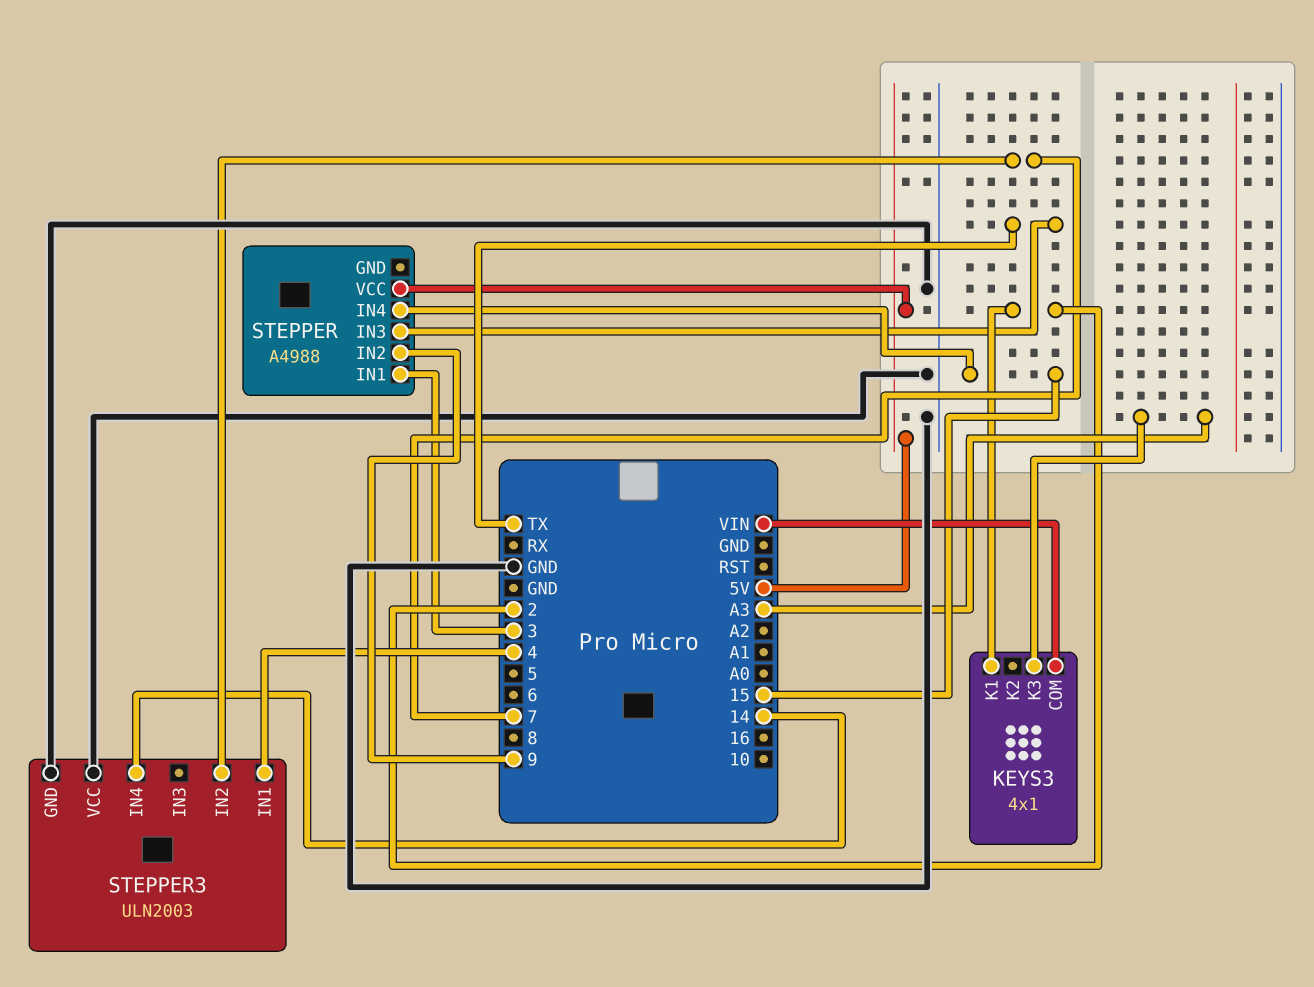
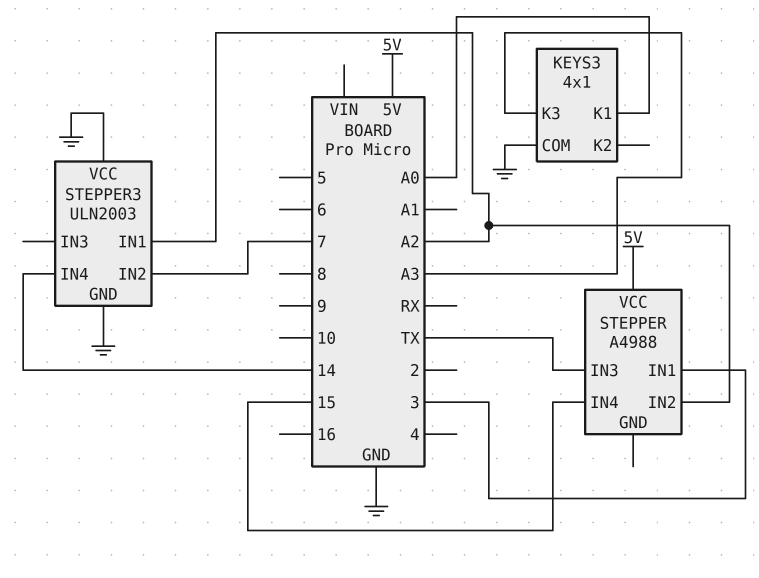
KEYS3 pin COM: VIN -> GND
KEYS3 pin K1: 2 -> A0
STEPPER pin IN2: 9 -> A2
STEPPER3 pin IN1: 4 -> A2

